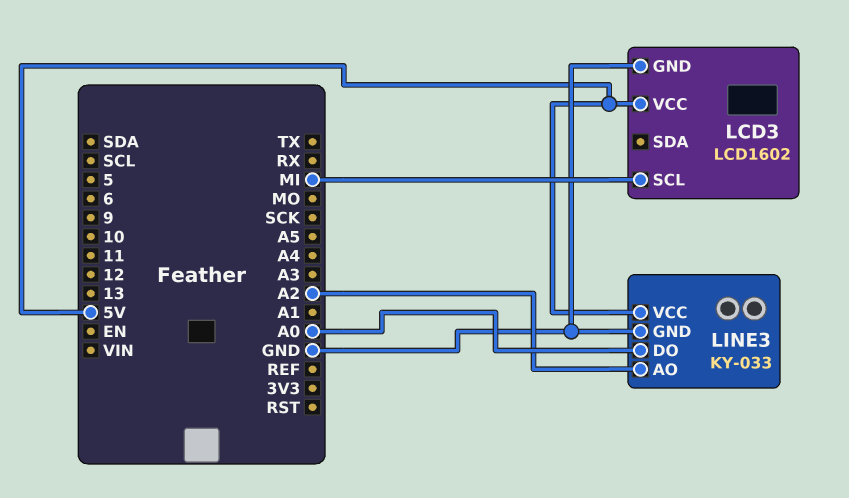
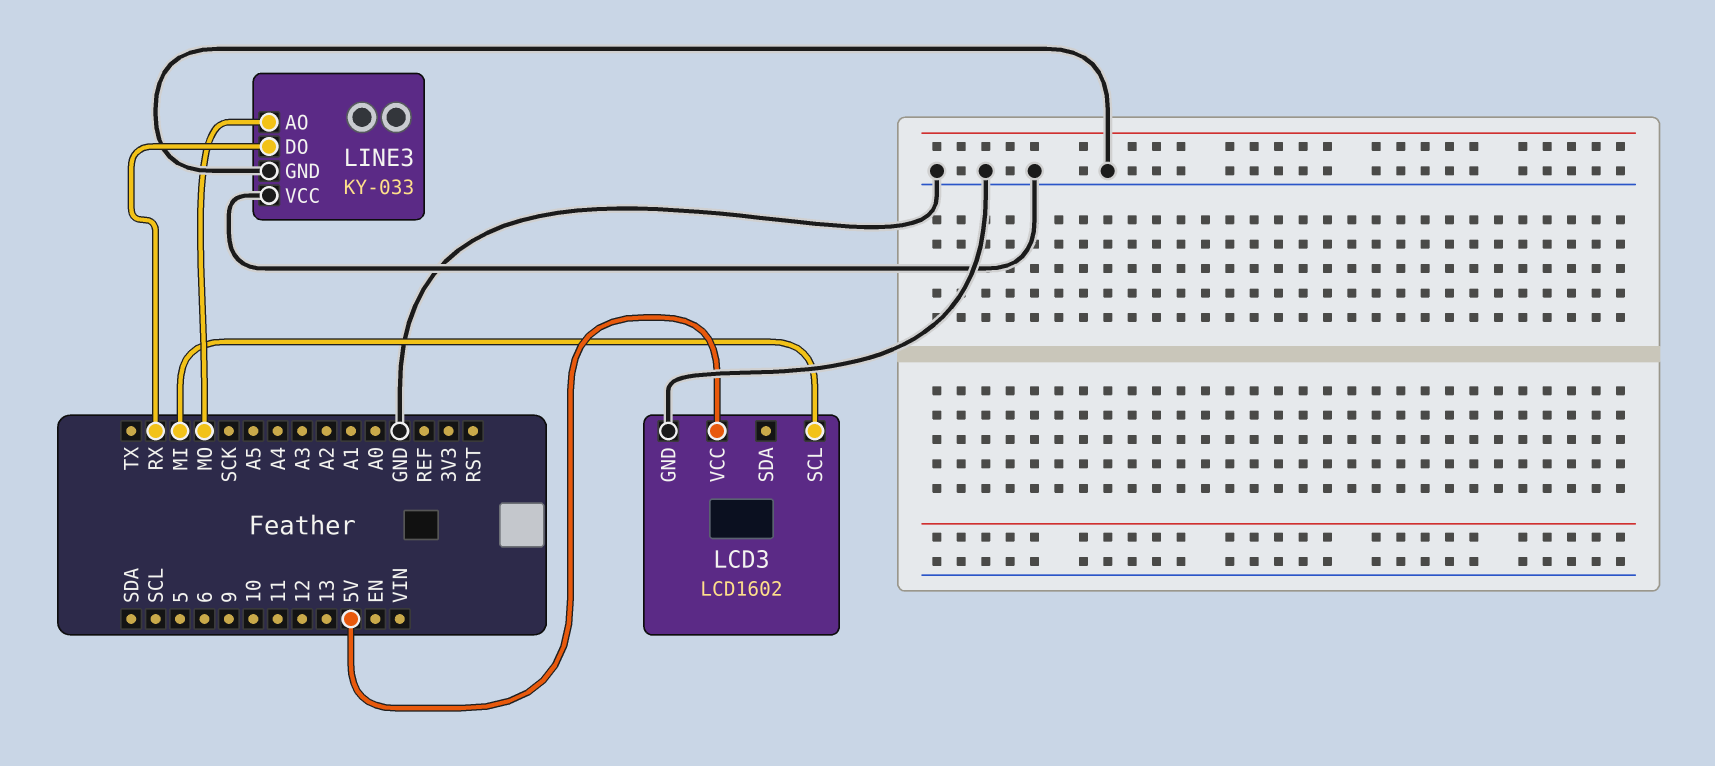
LINE3 pin AO: A2 -> MO
LINE3 pin DO: A0 -> RX
LINE3 pin VCC: 5V -> GND

